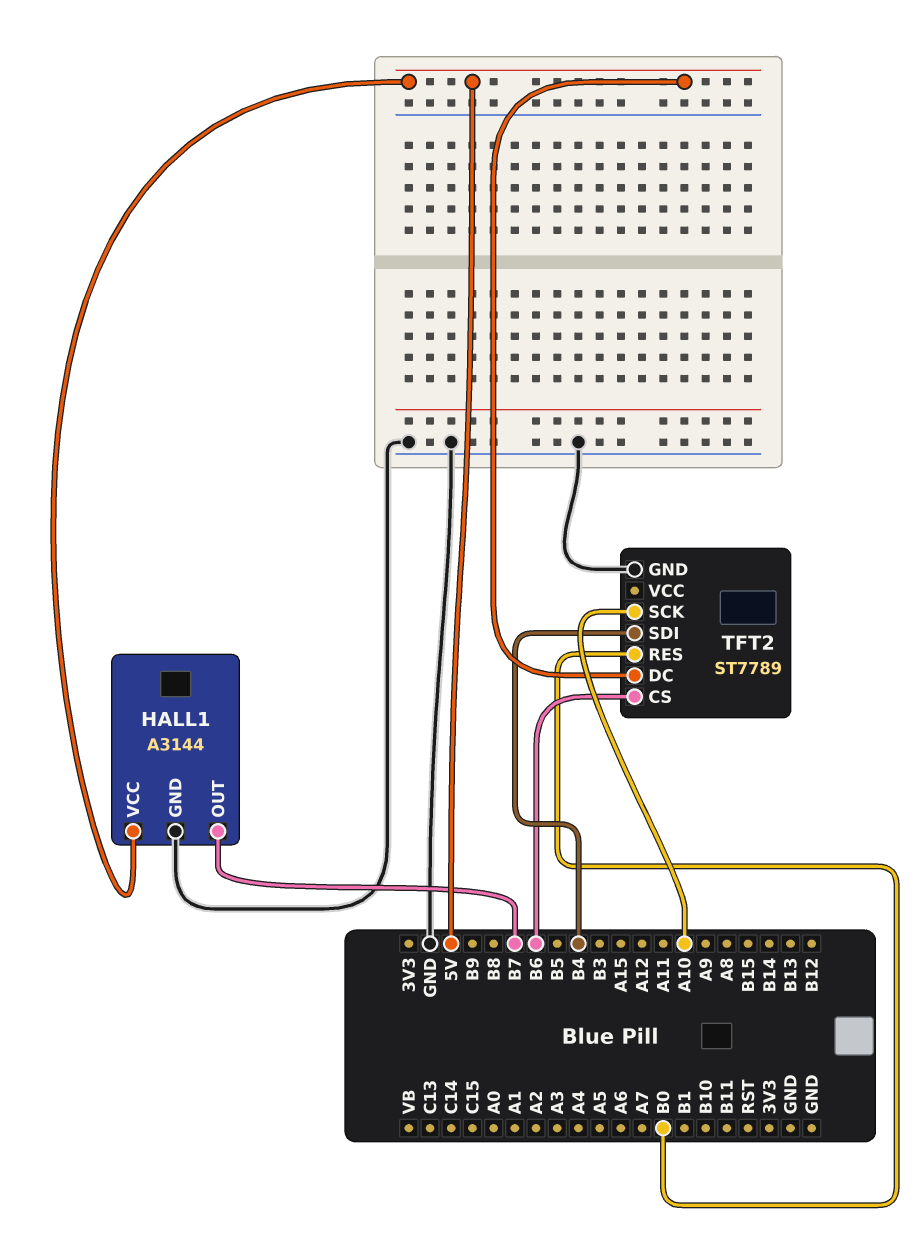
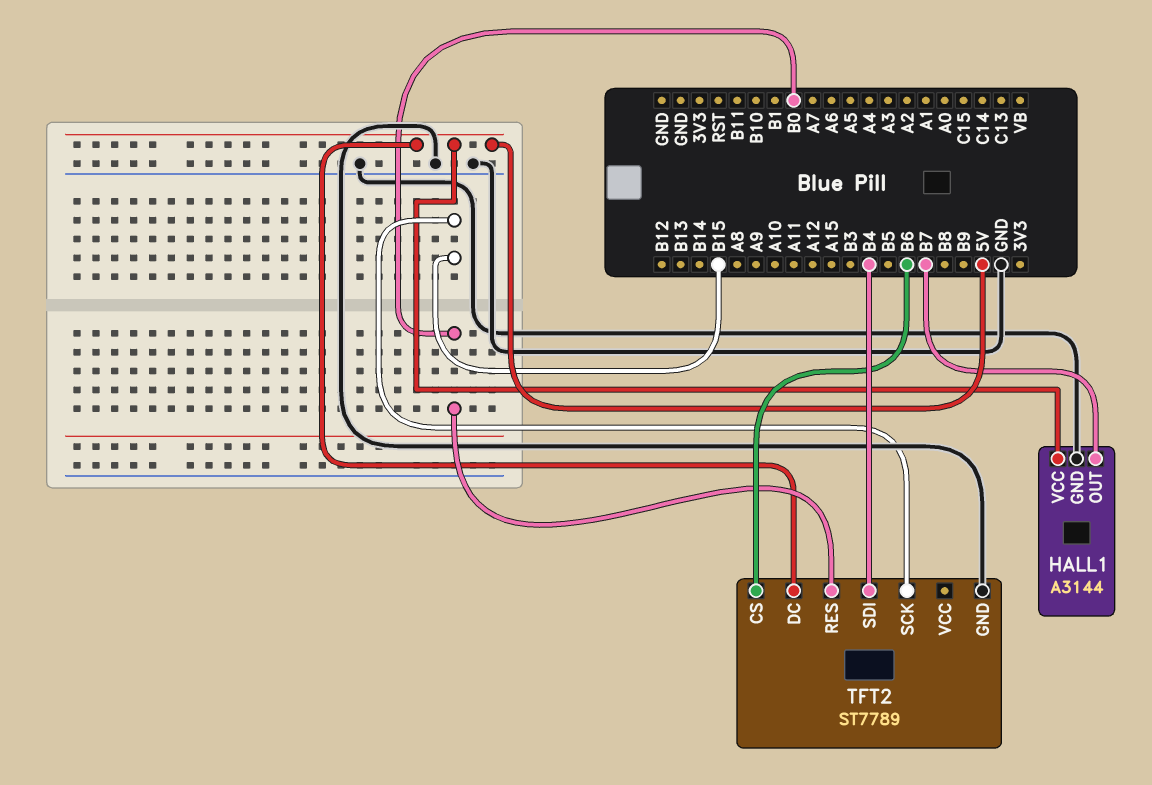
TFT2 pin SCK: A10 -> B15

